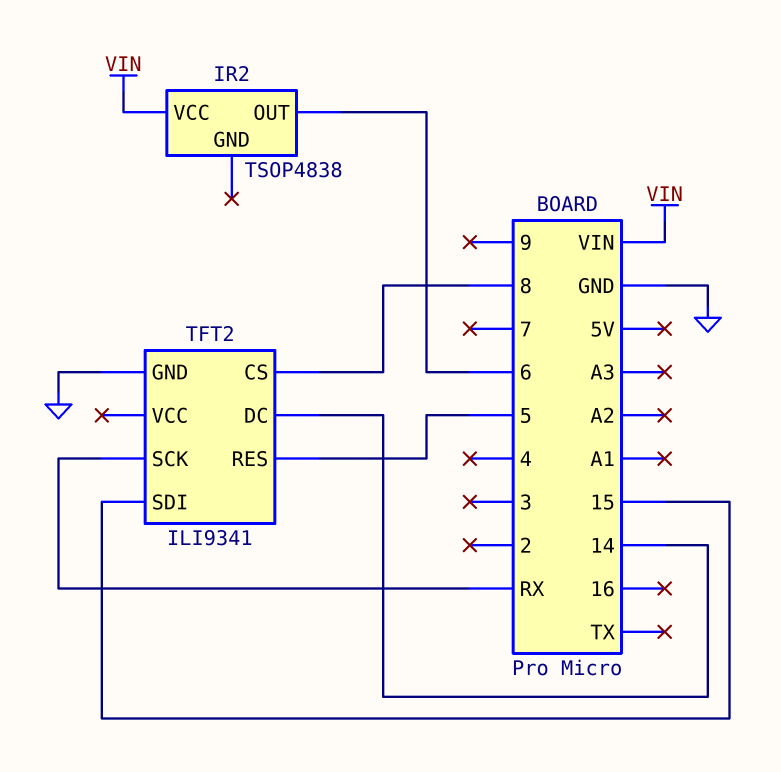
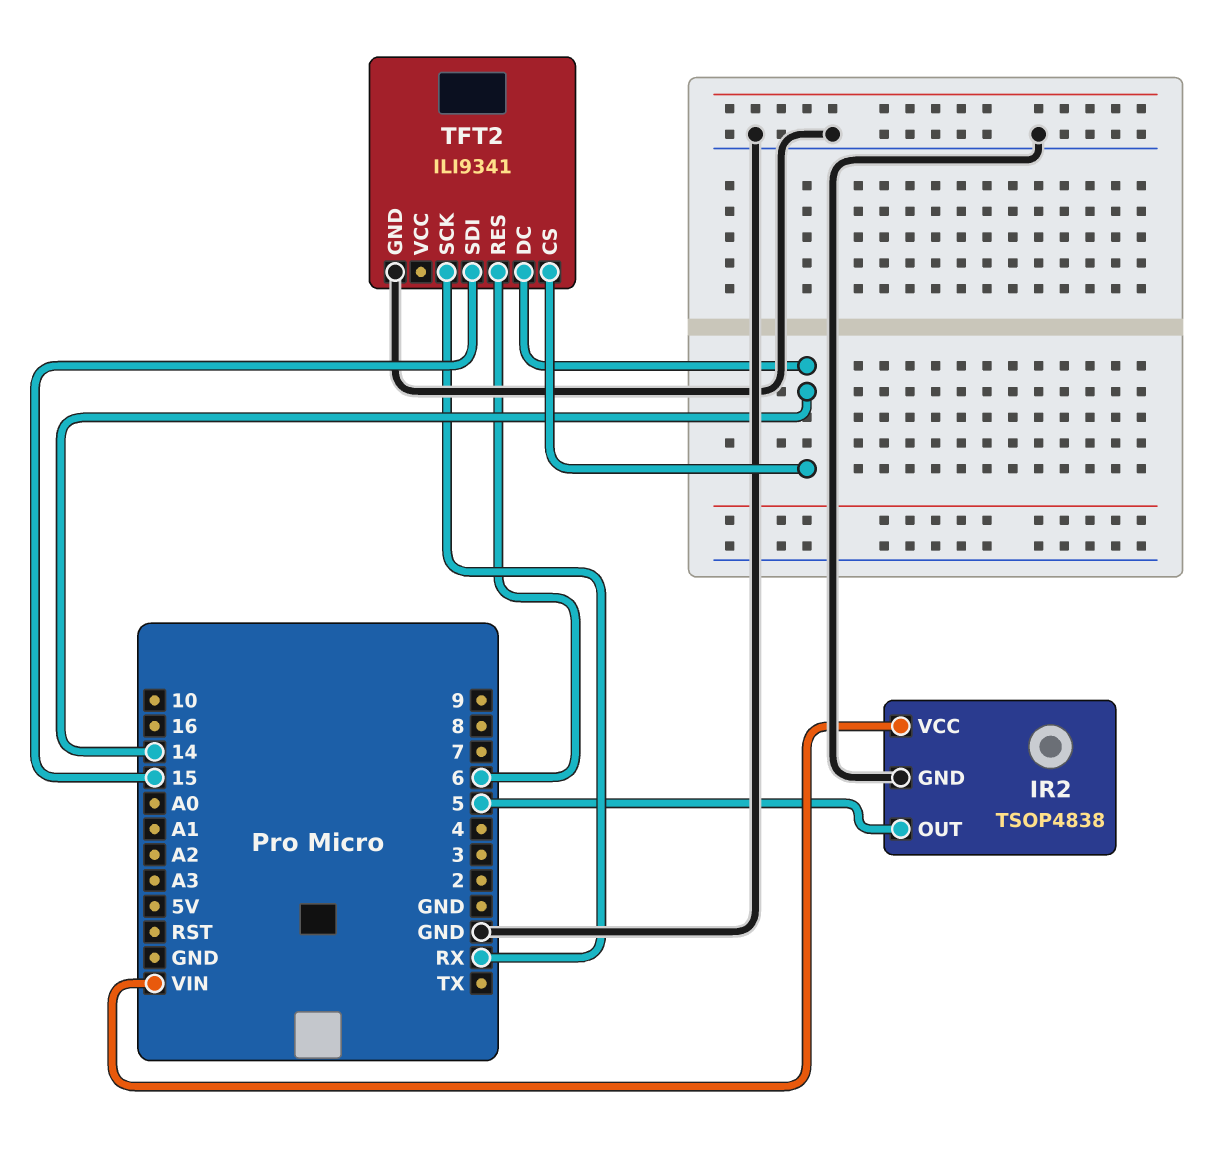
IR2 pin GND: none -> GND
IR2 pin OUT: 6 -> 5
TFT2 pin CS: 8 -> 14
TFT2 pin RES: 5 -> 6

